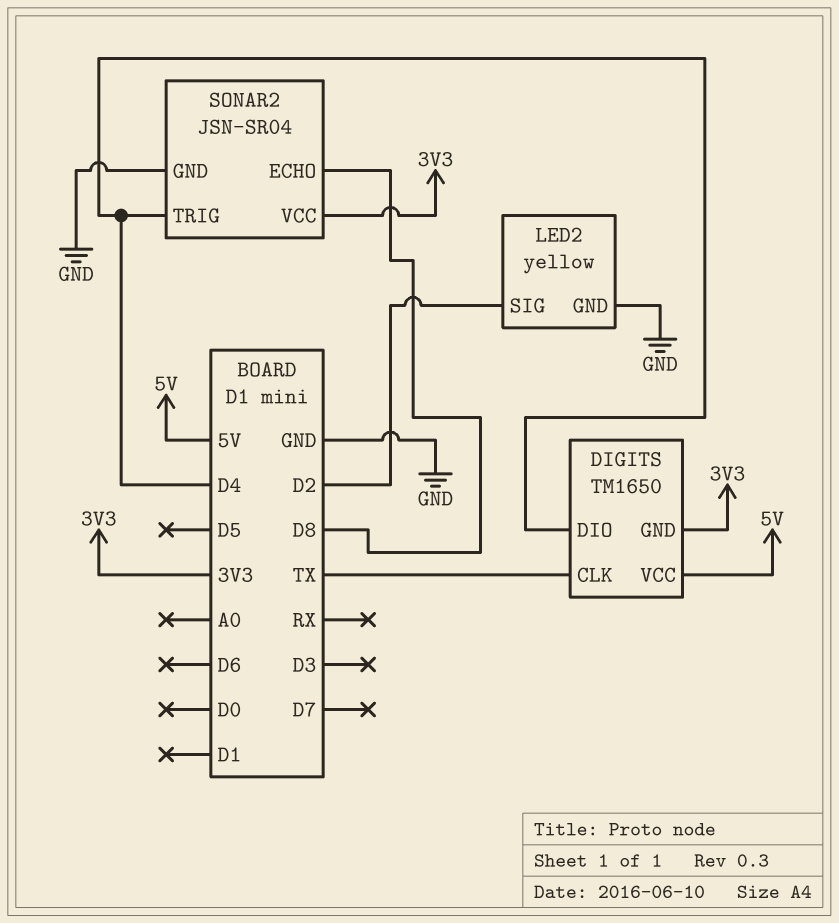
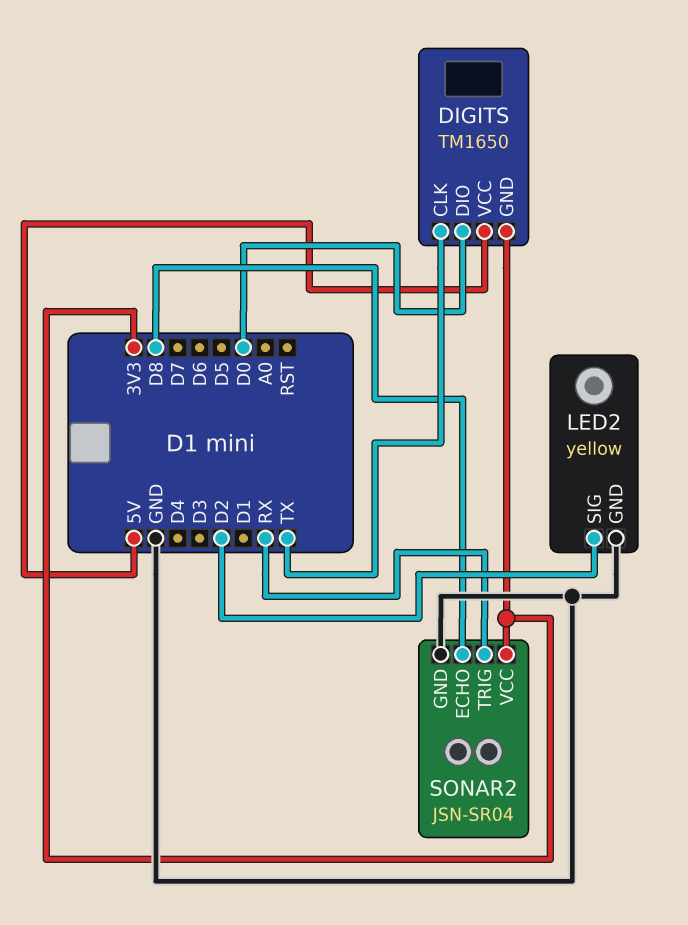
DIGITS pin DIO: D4 -> D0
SONAR2 pin TRIG: D4 -> RX

